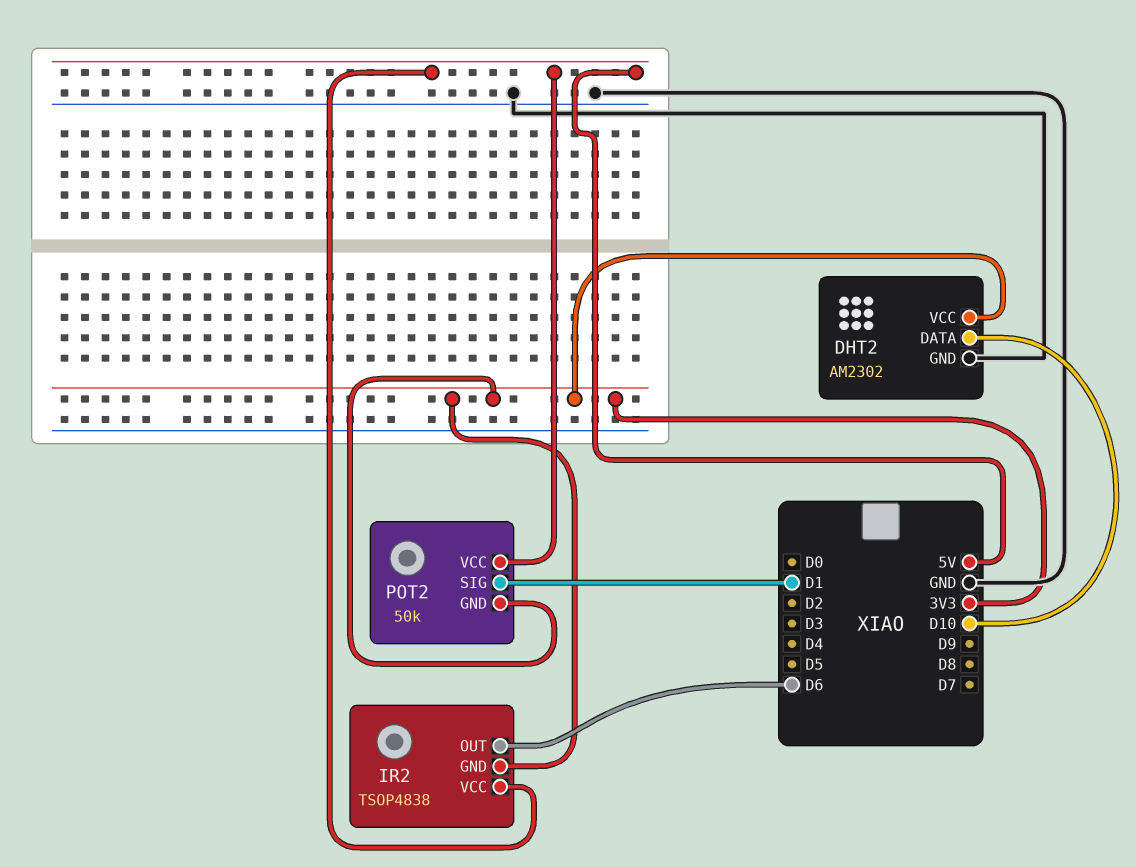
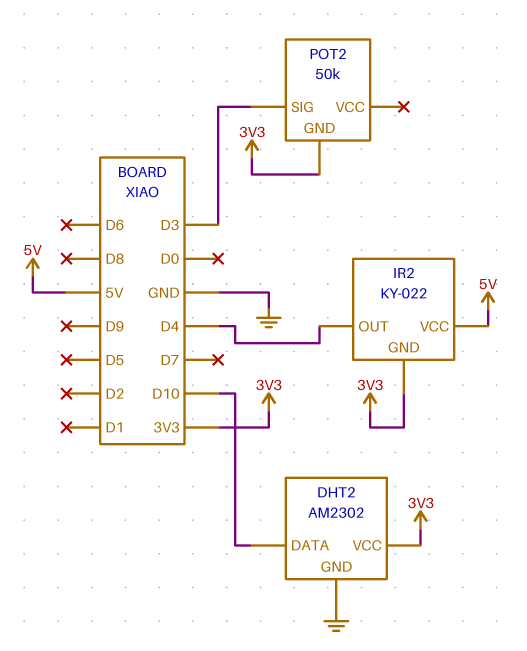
IR2: TSOP4838 -> KY-022
IR2 pin OUT: D6 -> D4
POT2 pin SIG: D1 -> D3
POT2 pin VCC: 5V -> none

